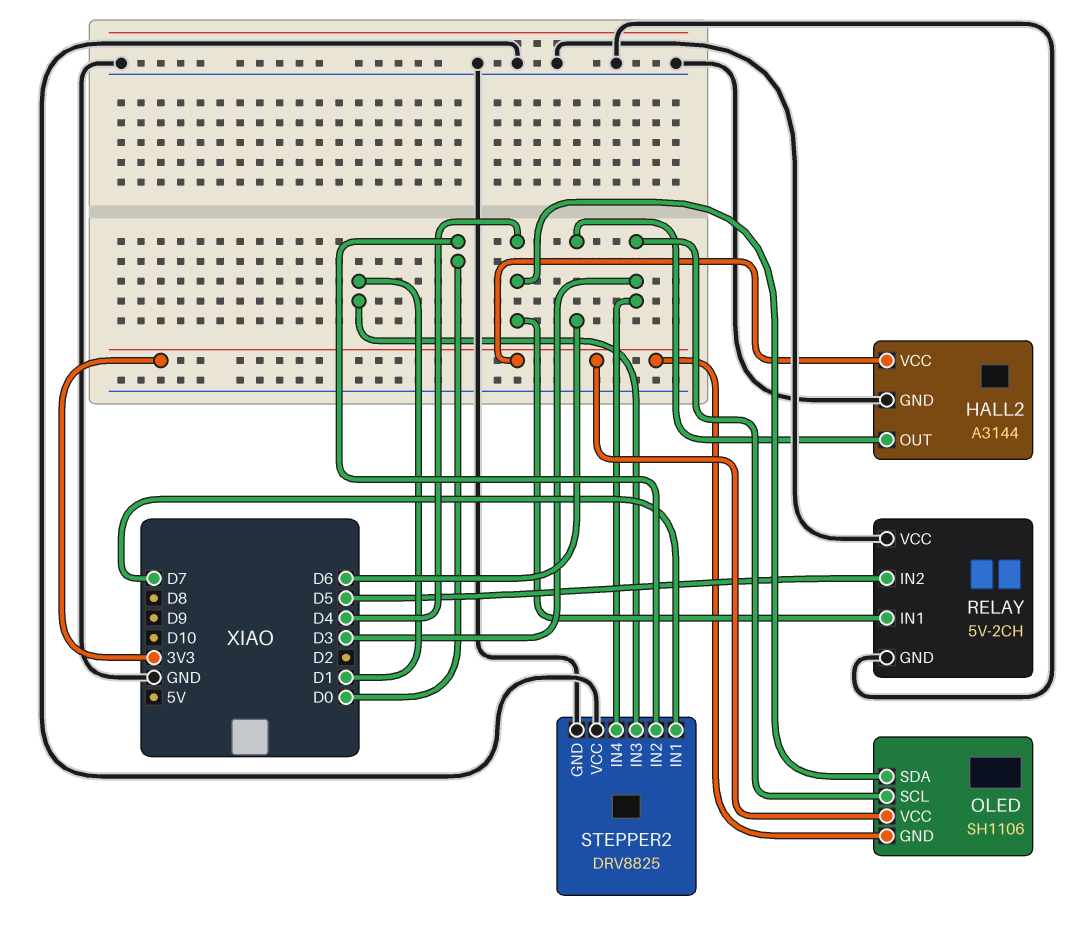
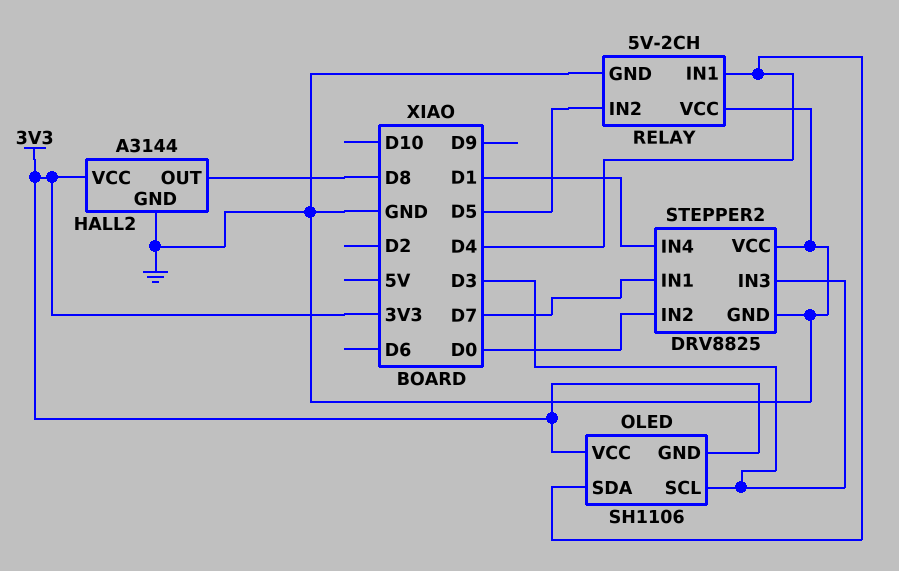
HALL2 pin OUT: D6 -> D8
STEPPER2 pin IN3: D1 -> D3
STEPPER2 pin IN4: D3 -> D1

